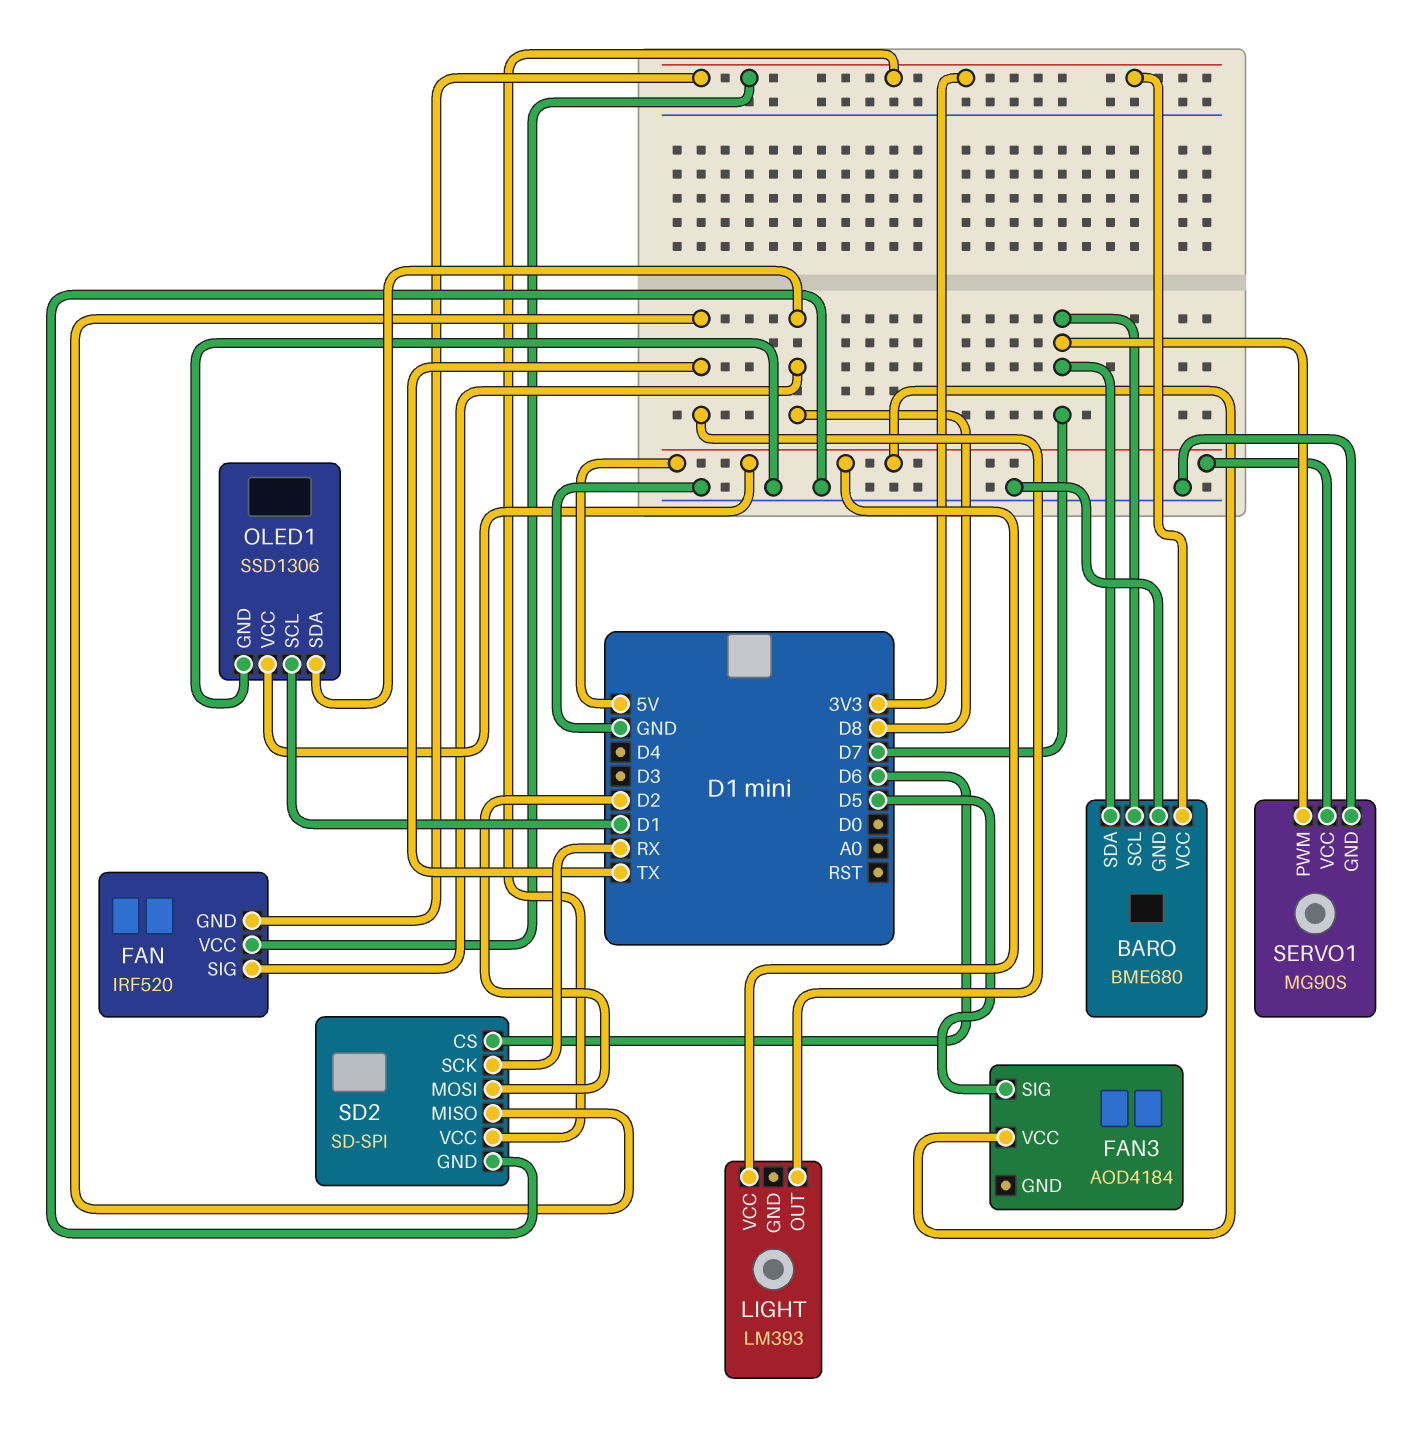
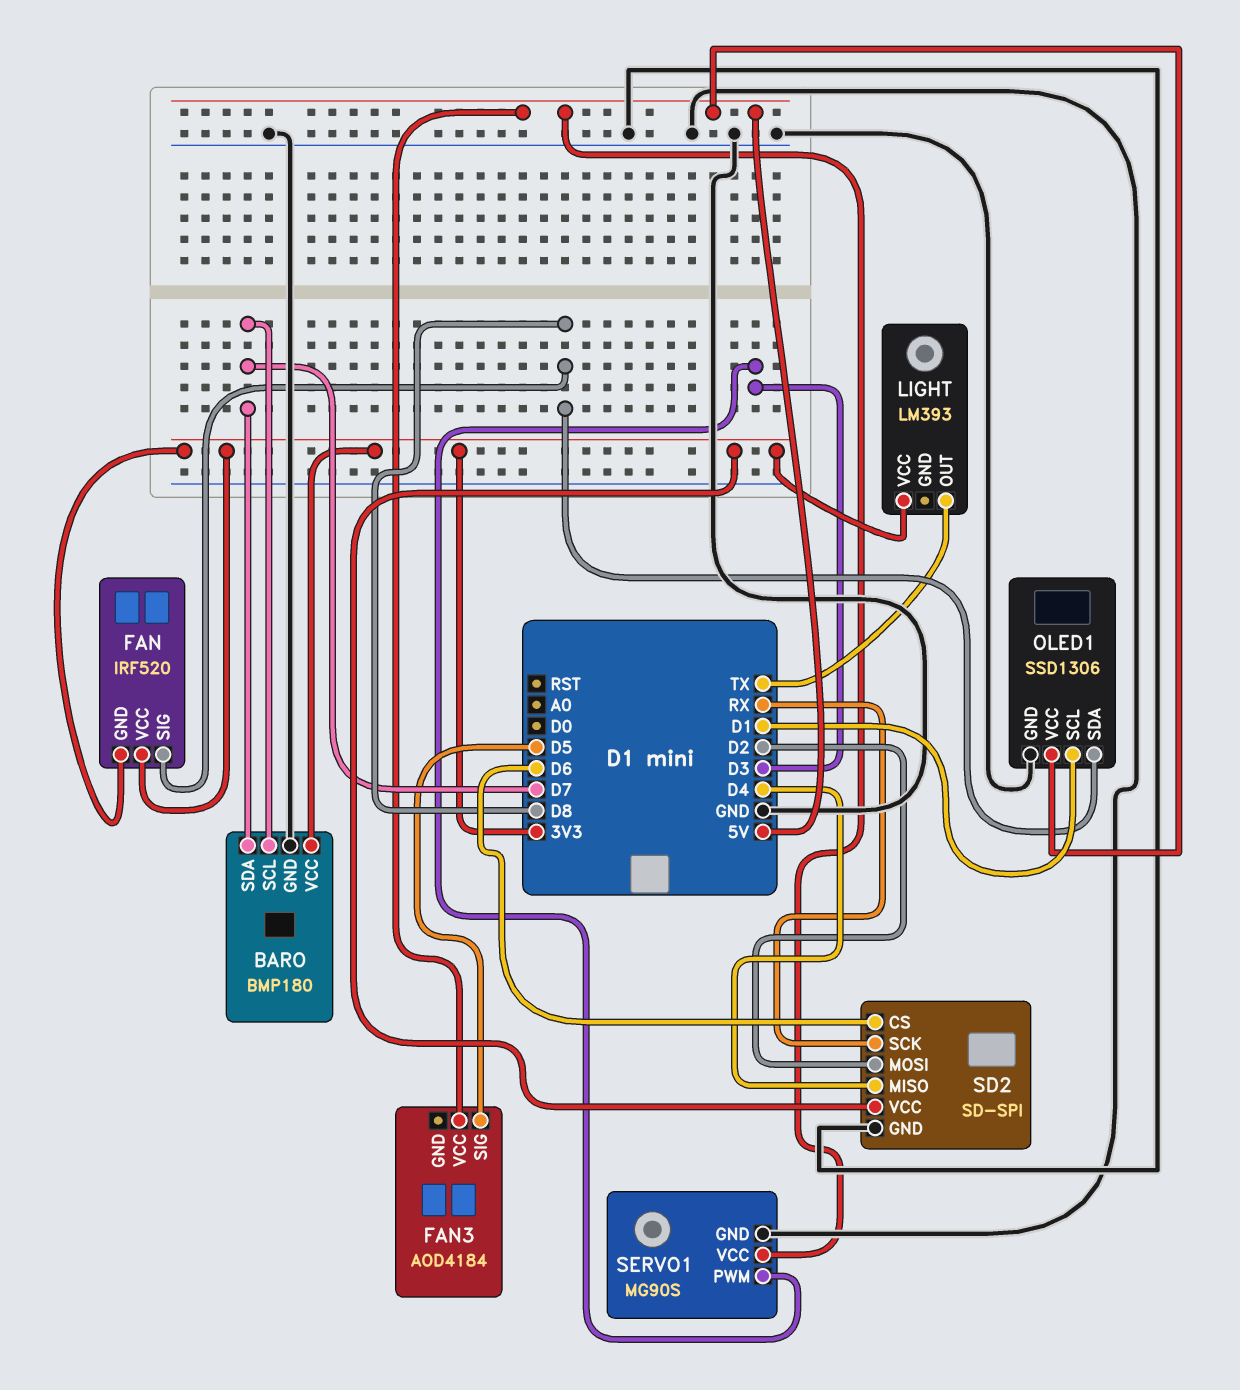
BARO: BME680 -> BMP180
LIGHT pin VCC: 5V -> 3V3
SD2 pin MISO: TX -> D4
SERVO1 pin PWM: D7 -> D3

